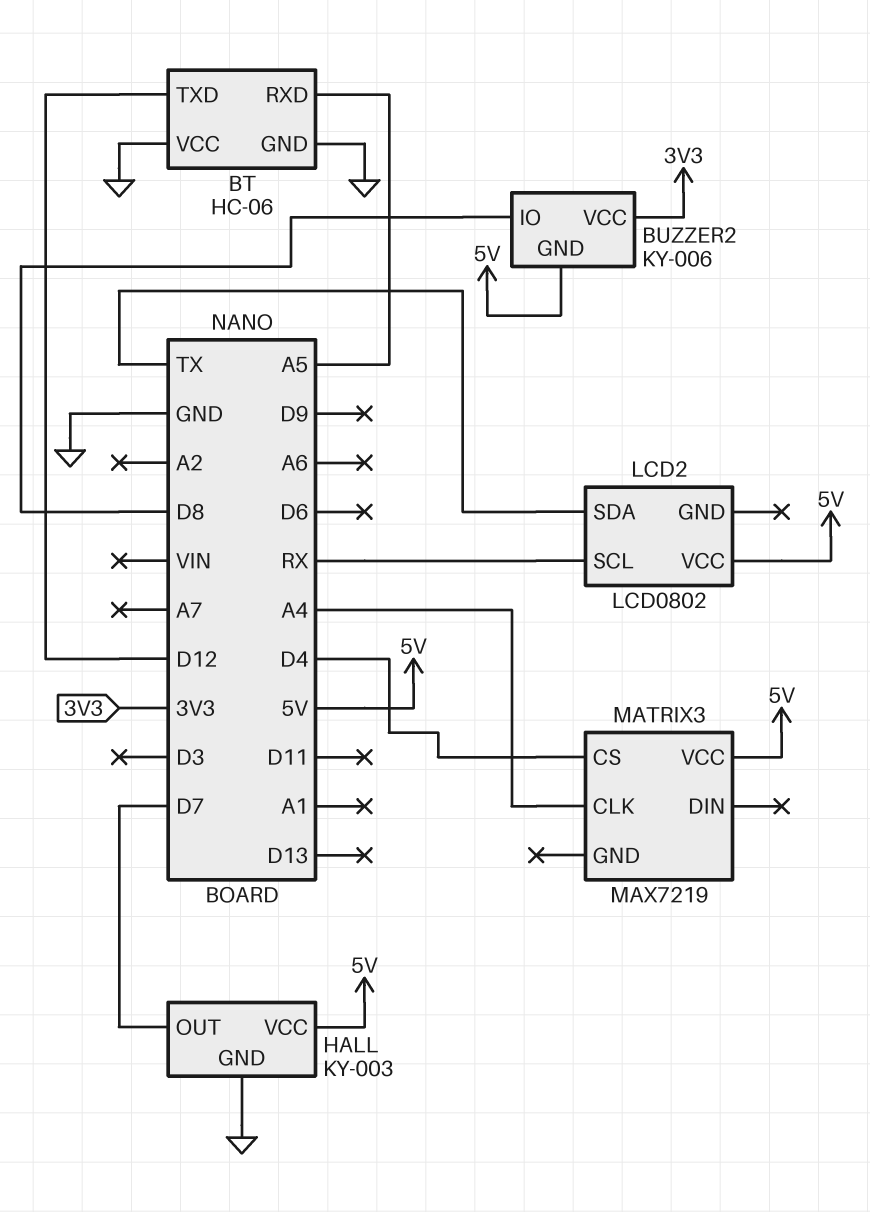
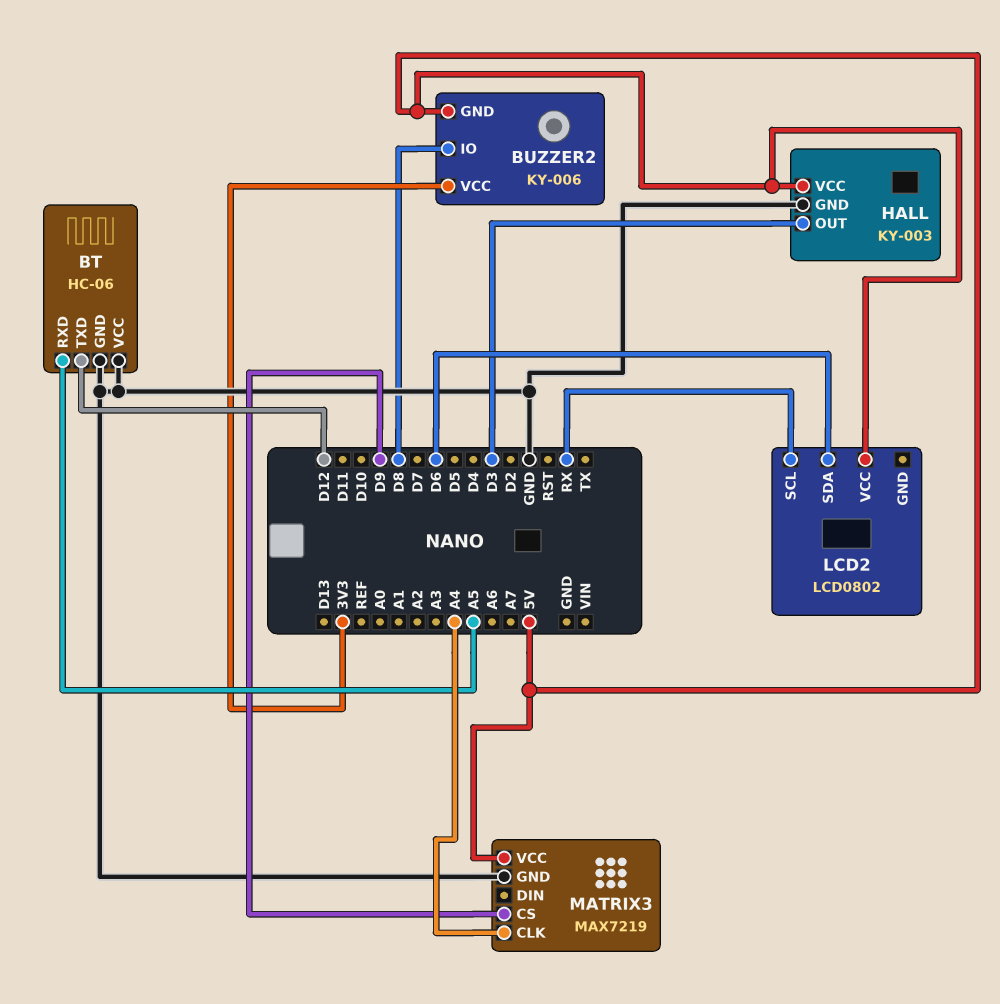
HALL pin OUT: D7 -> D3
LCD2 pin SDA: TX -> D6
MATRIX3 pin CS: D4 -> D9
MATRIX3 pin GND: none -> GND

